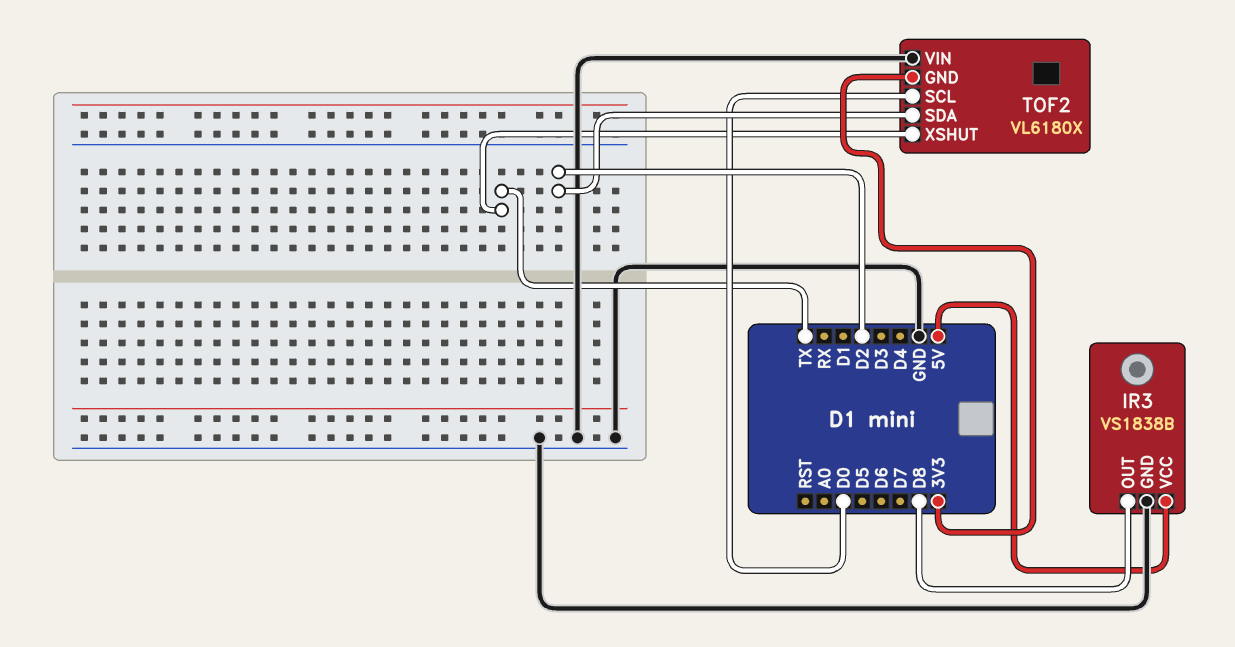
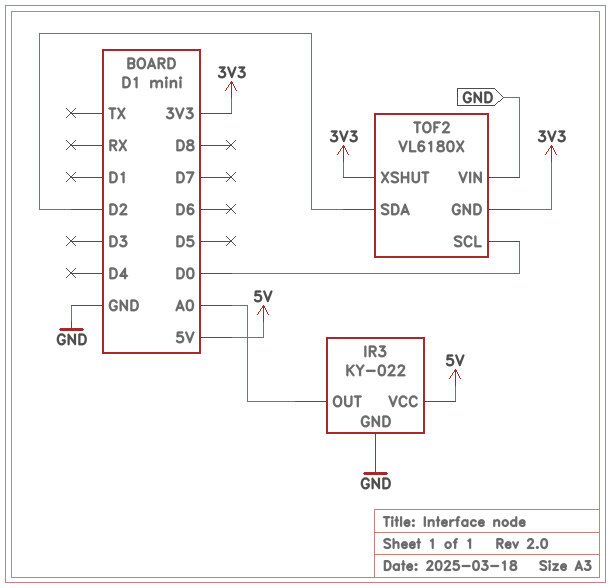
IR3: VS1838B -> KY-022
IR3 pin OUT: D8 -> A0
TOF2 pin XSHUT: TX -> 3V3

